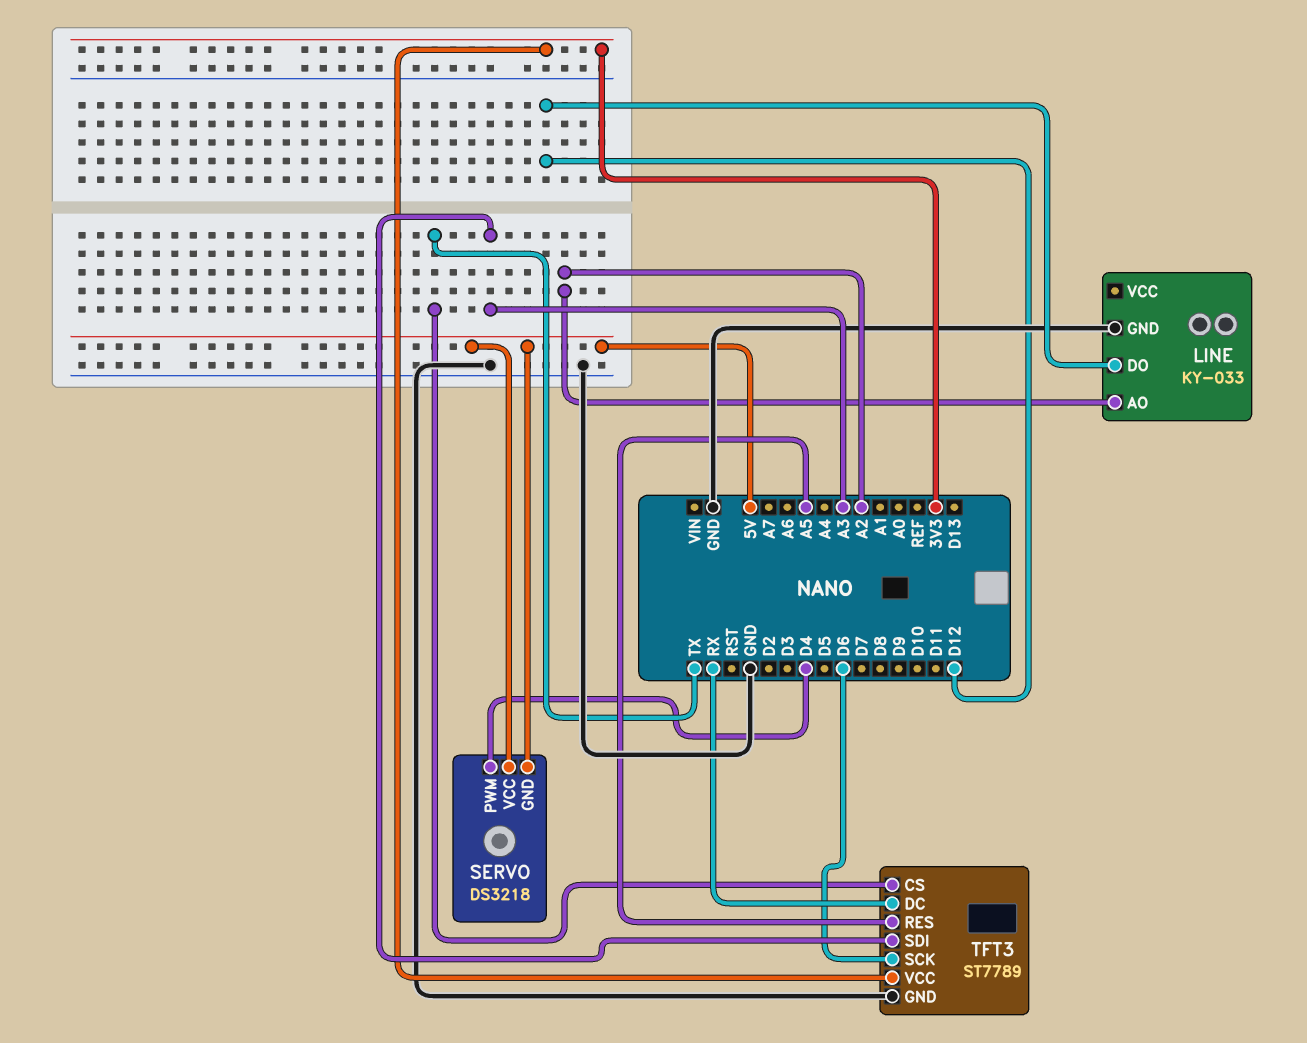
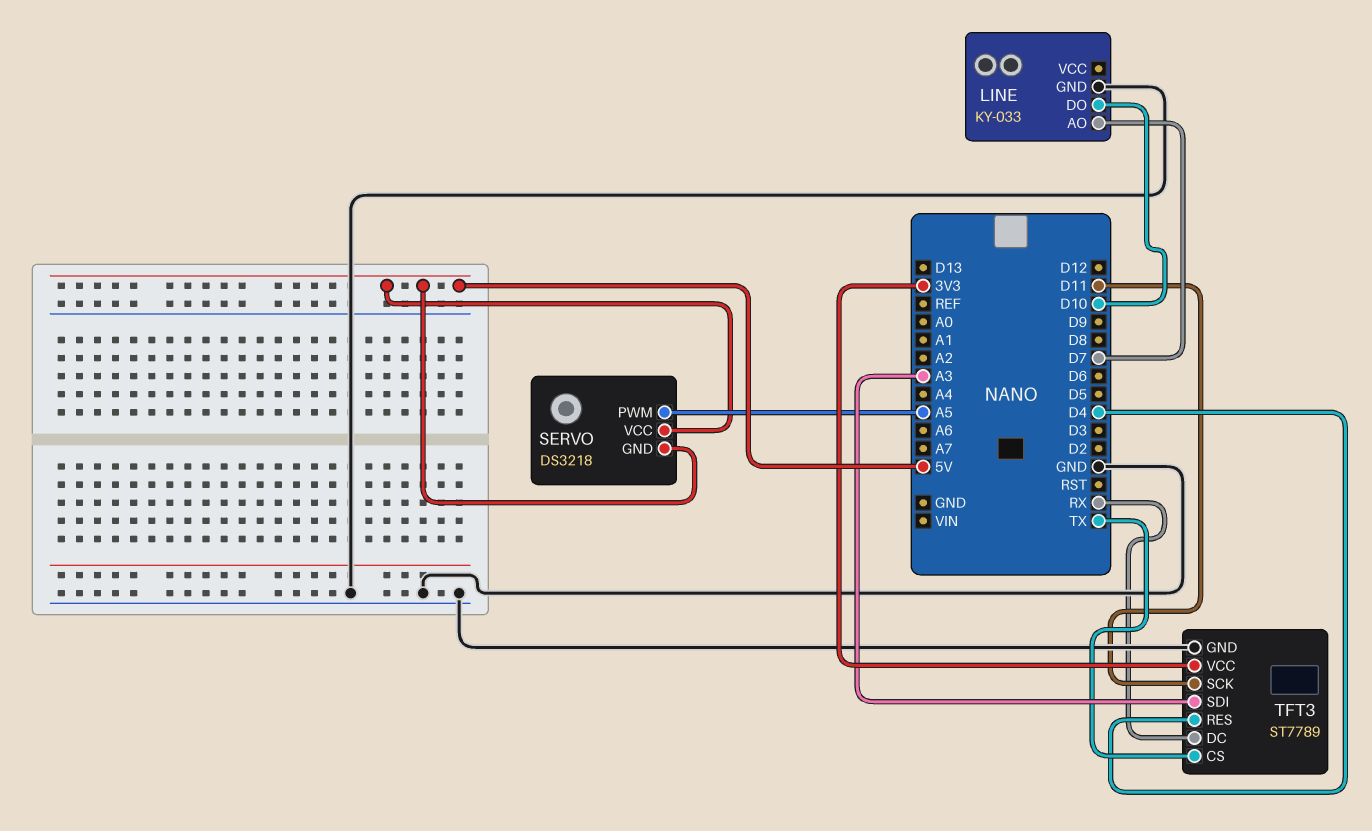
LINE pin AO: A2 -> D7
LINE pin DO: D12 -> D10
SERVO pin PWM: D4 -> A5
TFT3 pin RES: A5 -> D4
TFT3 pin SCK: D6 -> D11

